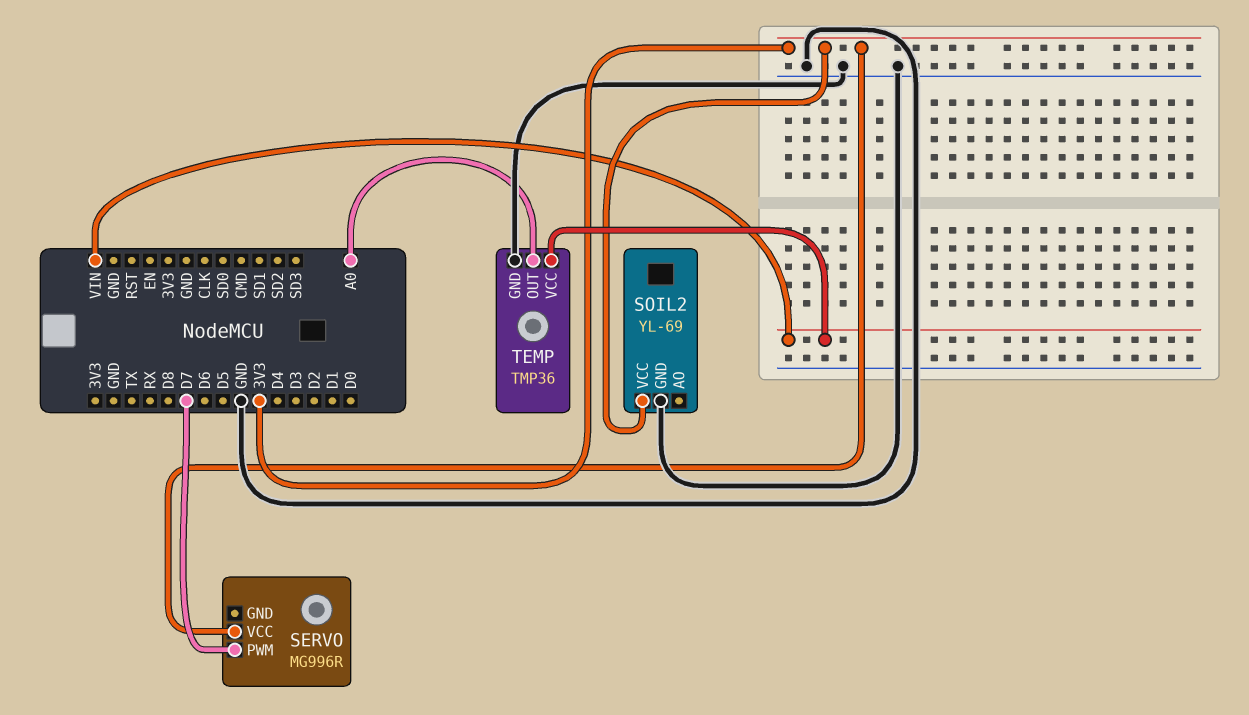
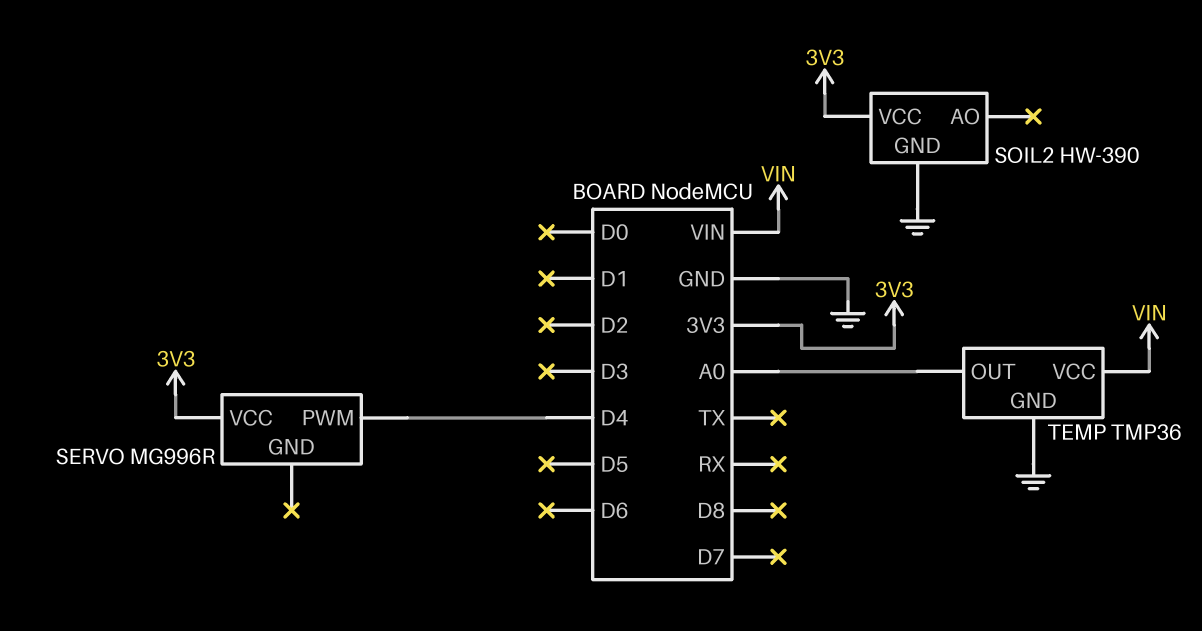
SERVO pin PWM: D7 -> D4
SOIL2: YL-69 -> HW-390

